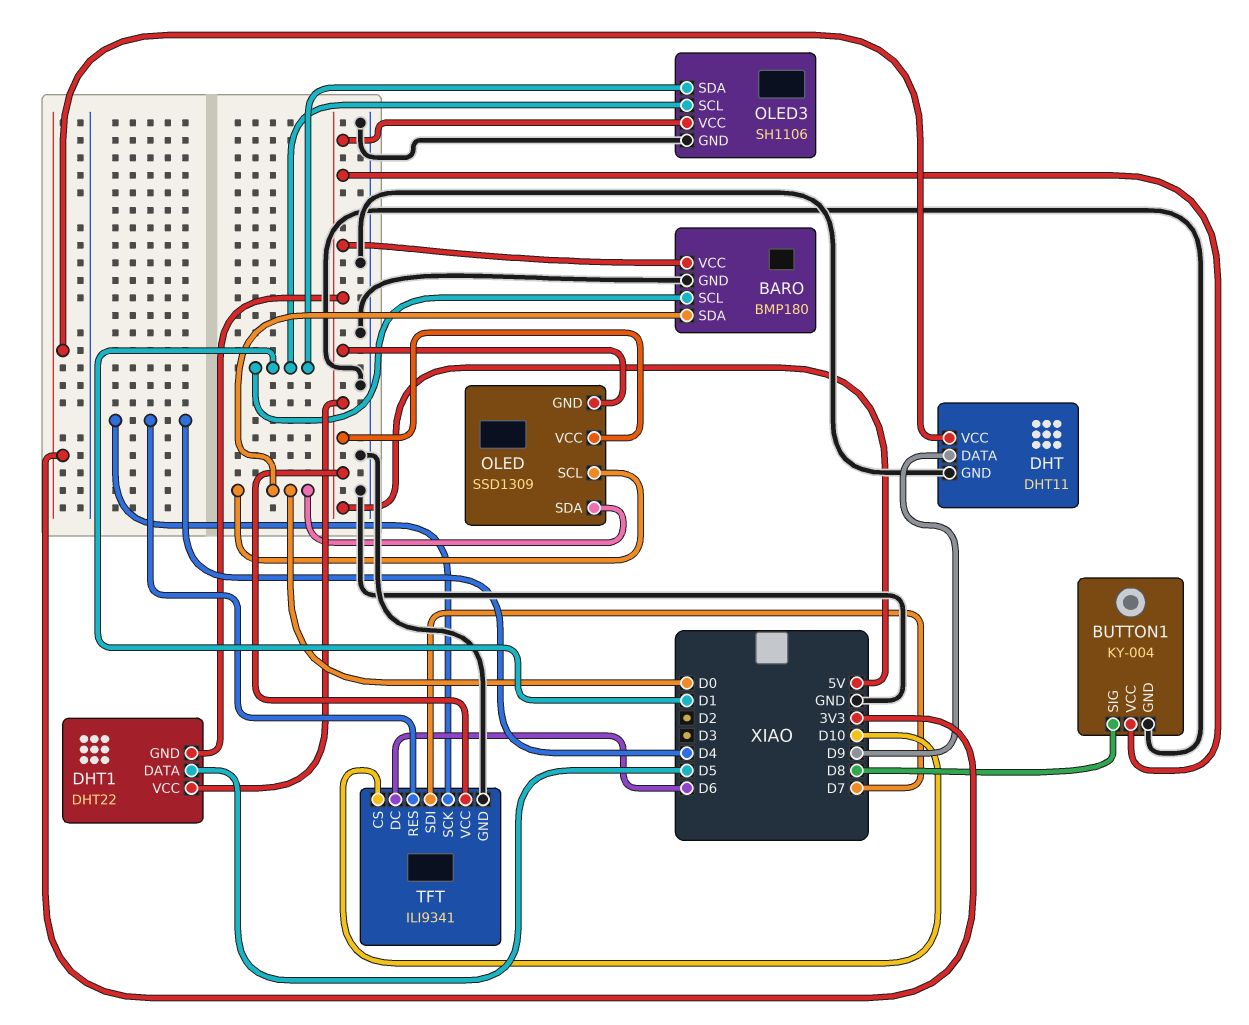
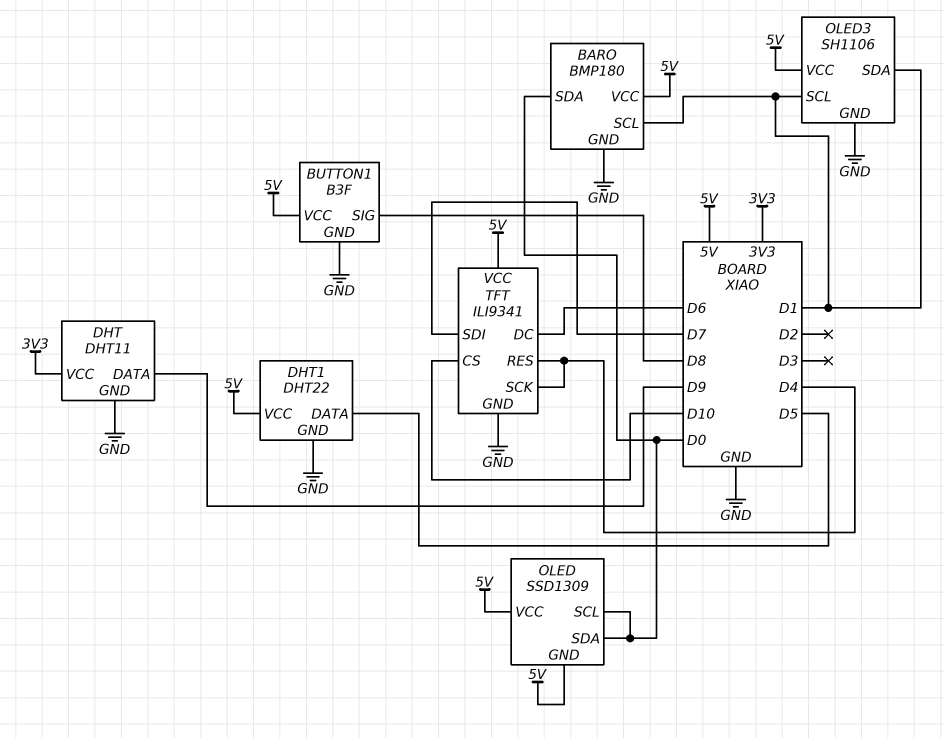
BUTTON1: KY-004 -> B3F
DHT1 pin GND: 5V -> GND

